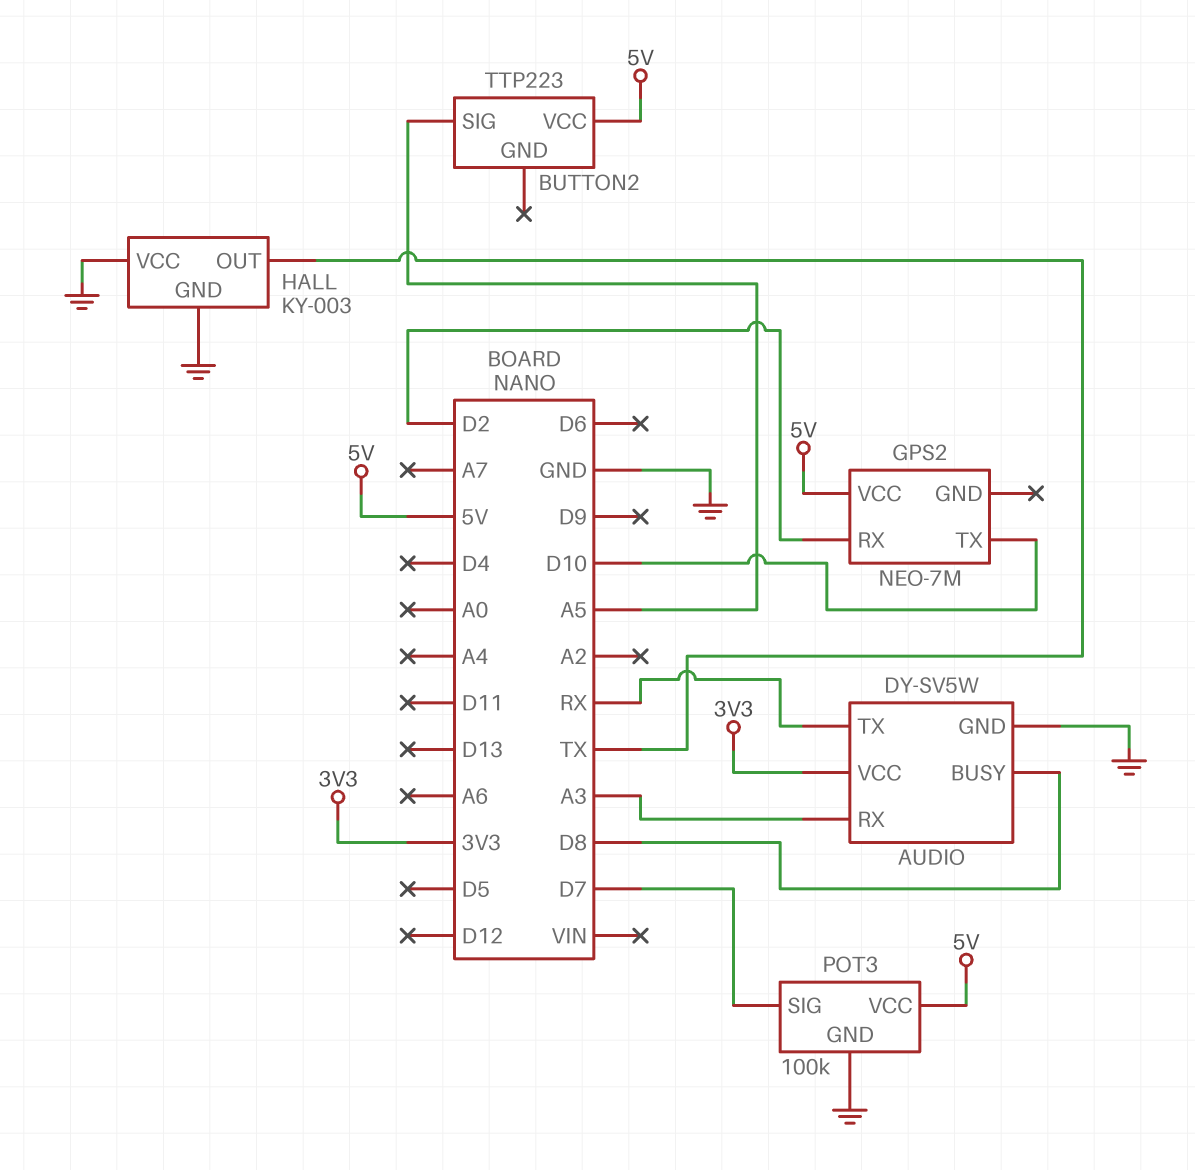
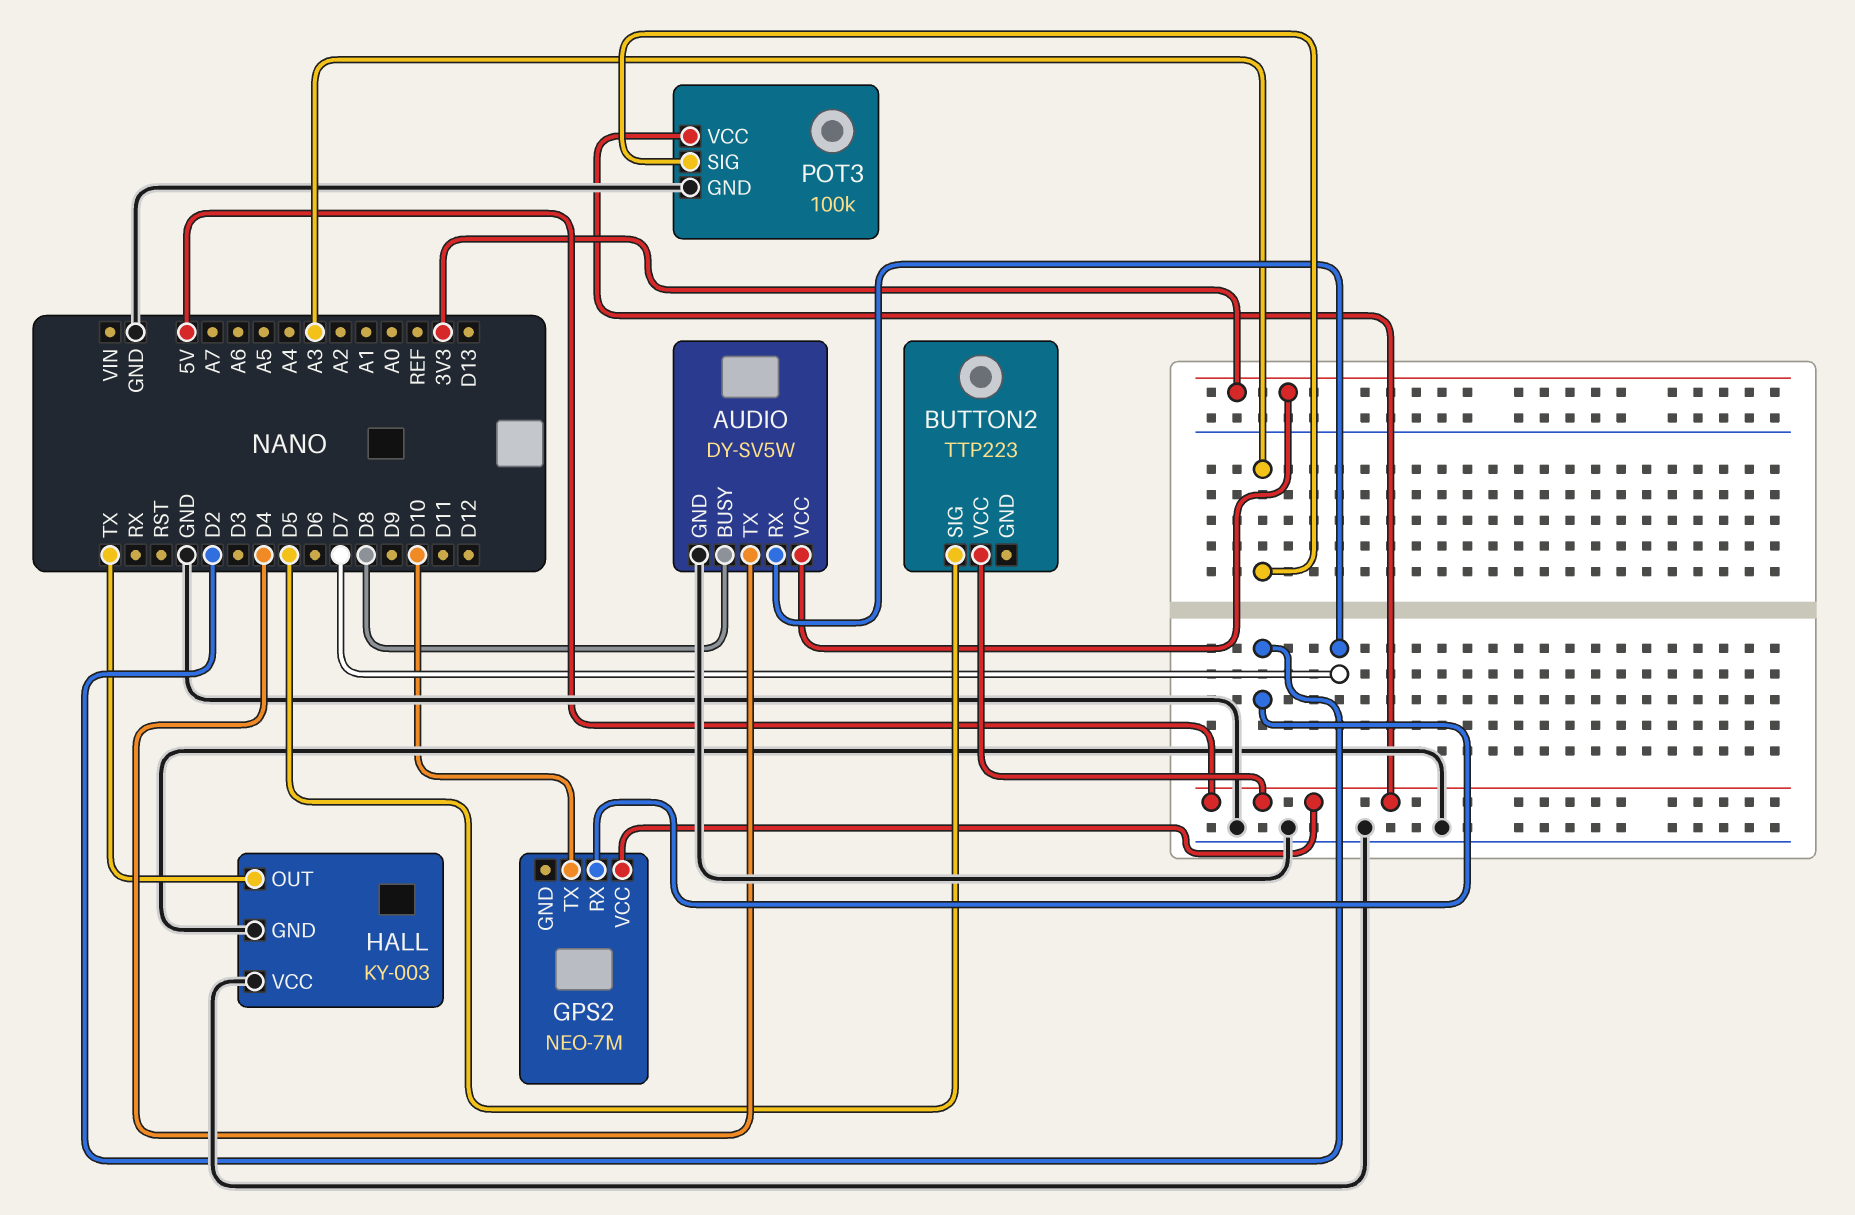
AUDIO pin RX: A3 -> D7
AUDIO pin TX: RX -> D4
BUTTON2 pin SIG: A5 -> D5
POT3 pin SIG: D7 -> A3

